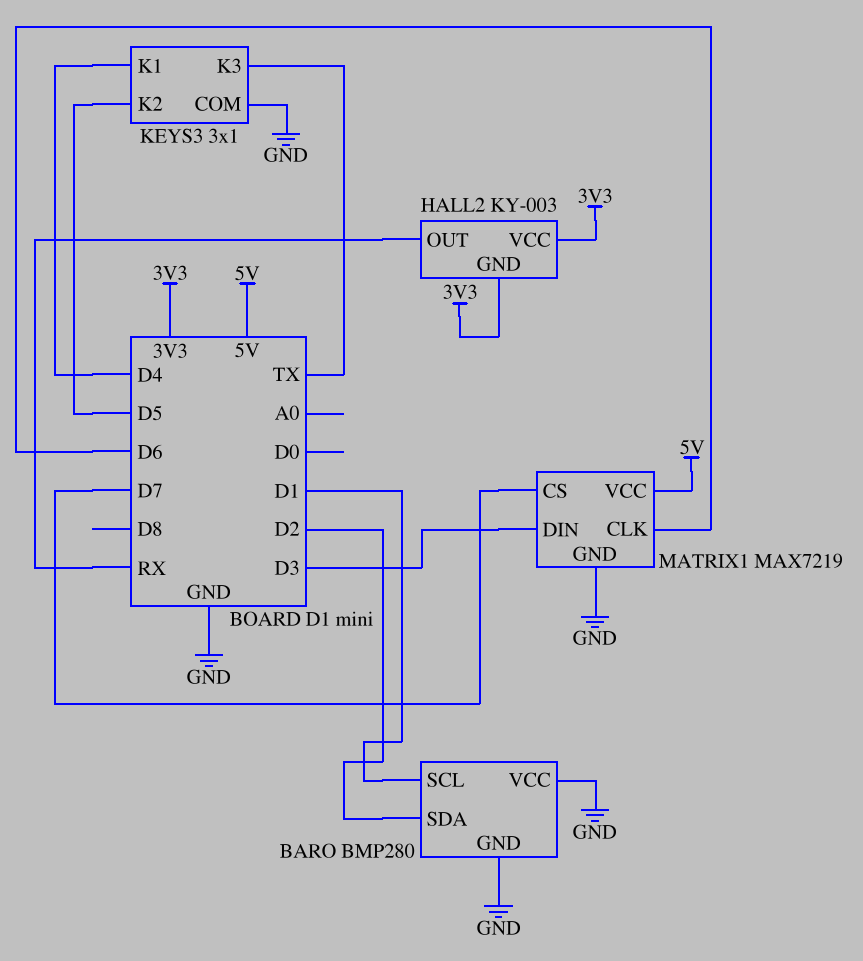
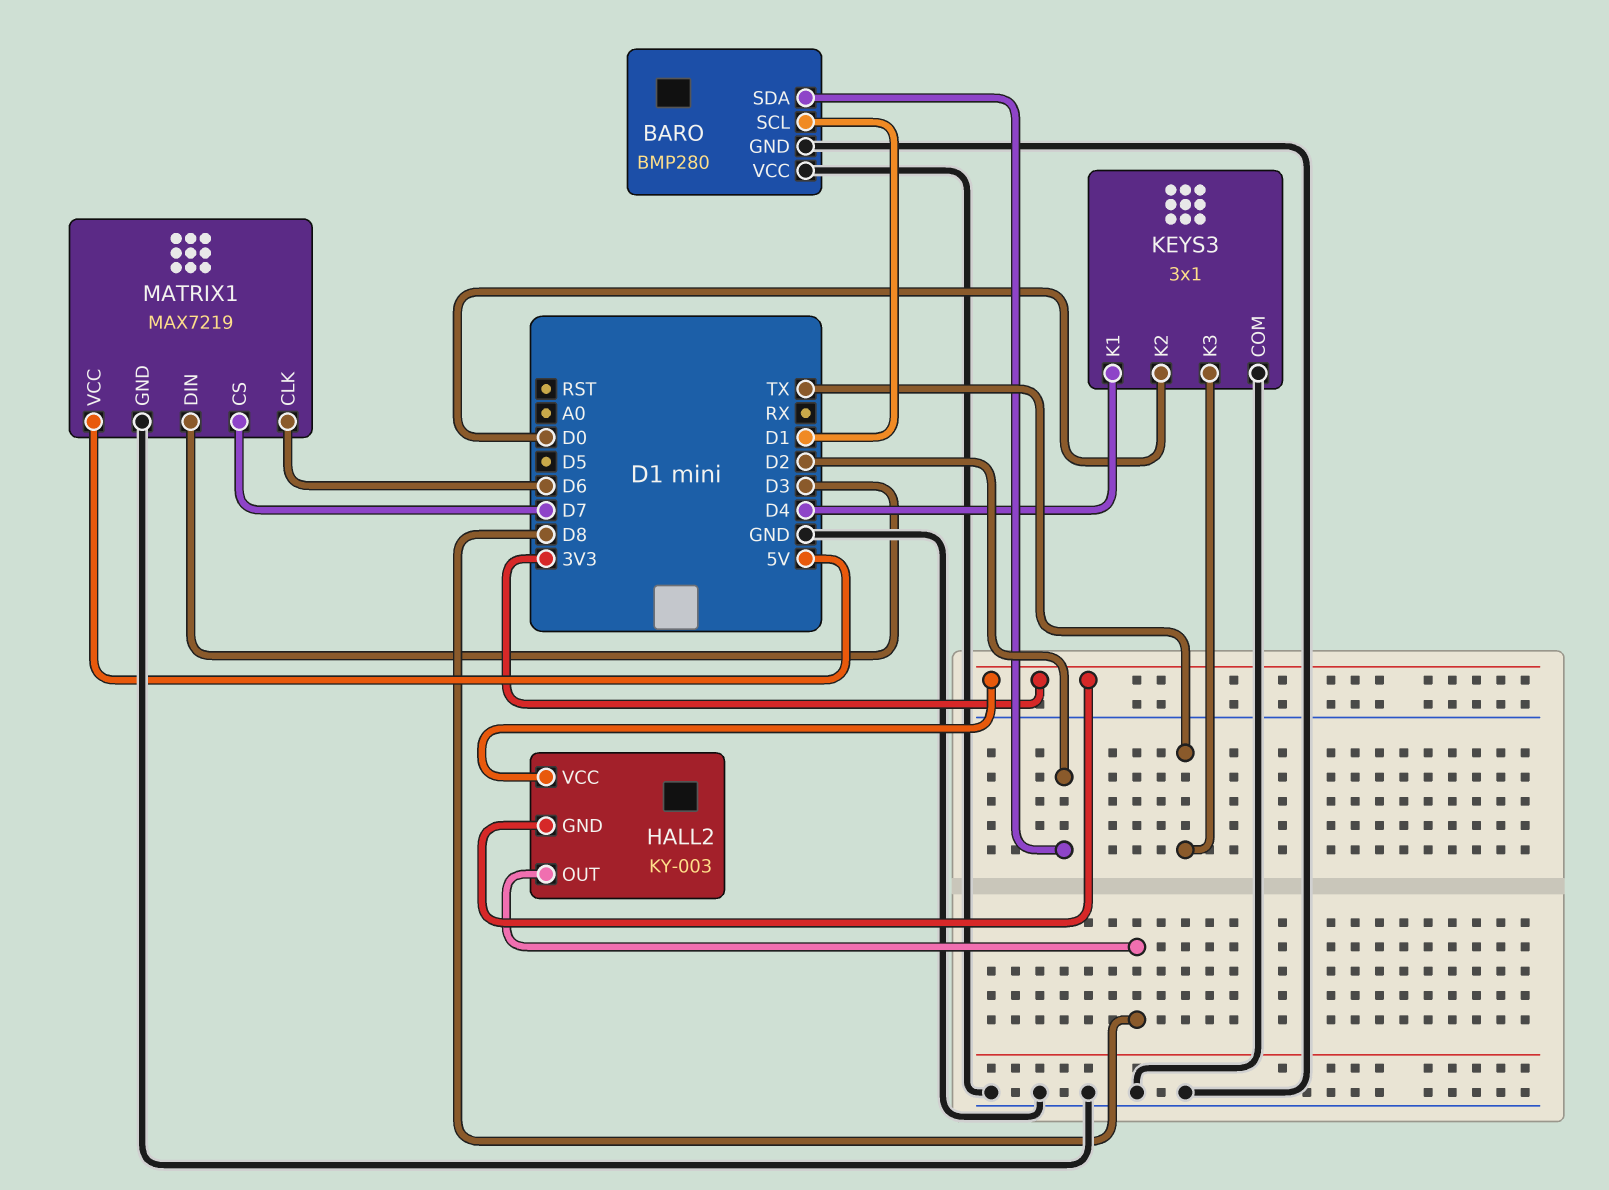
HALL2 pin OUT: RX -> D8
KEYS3 pin K2: D5 -> D0

